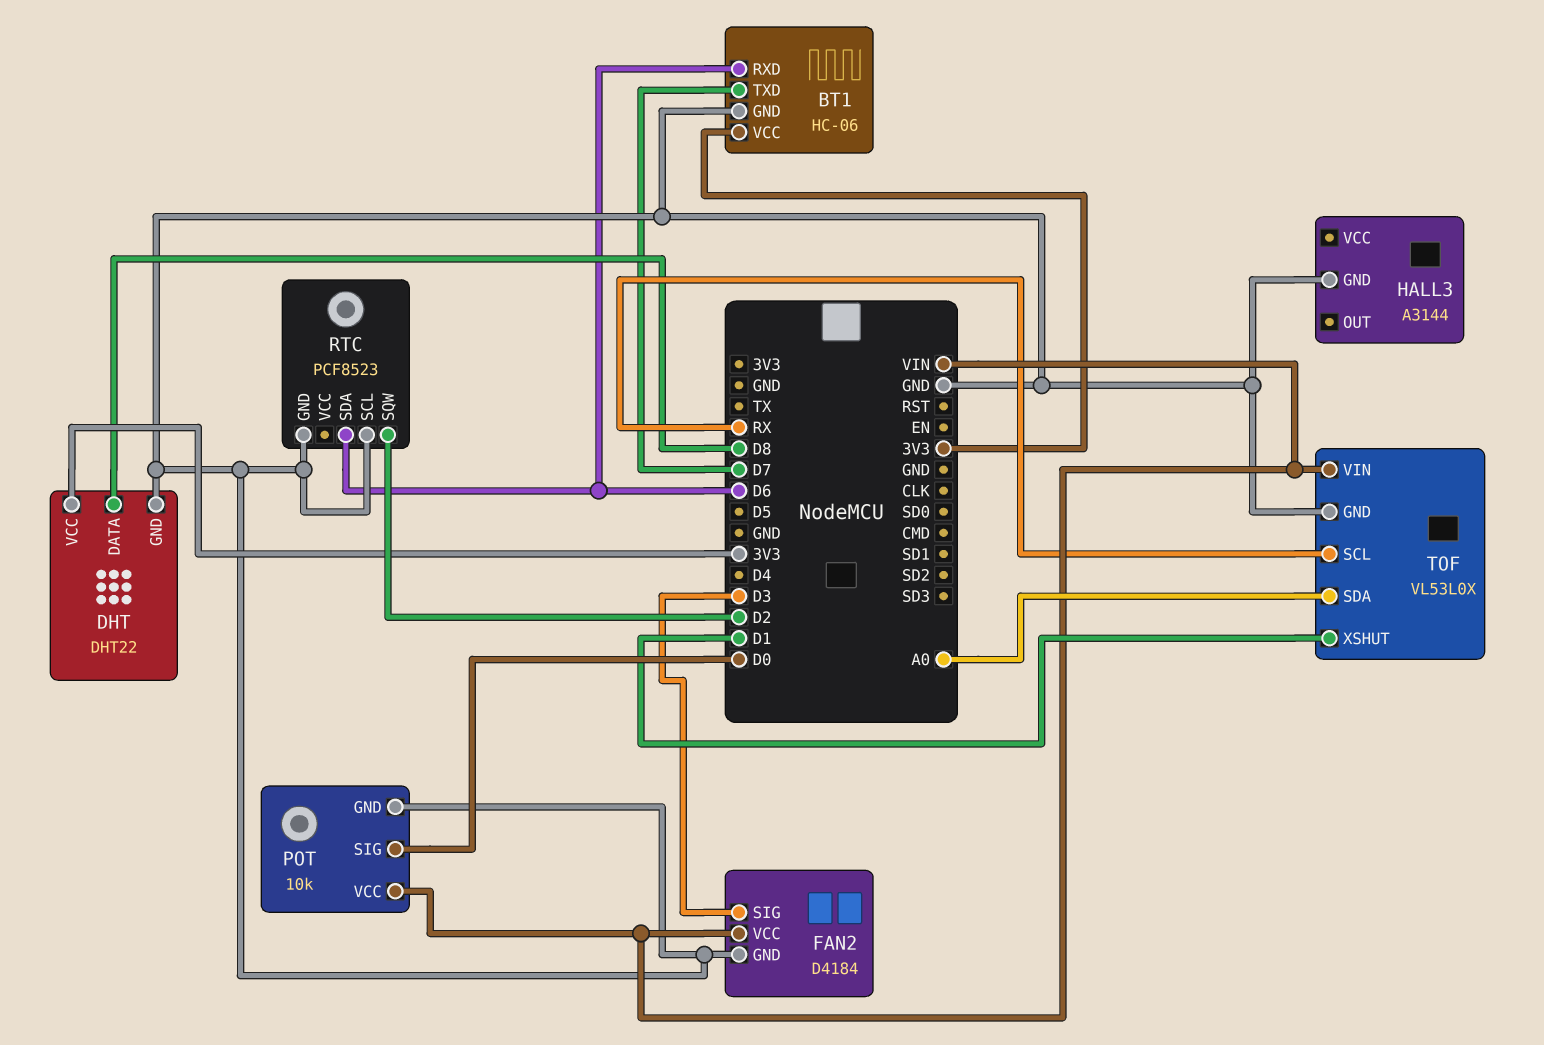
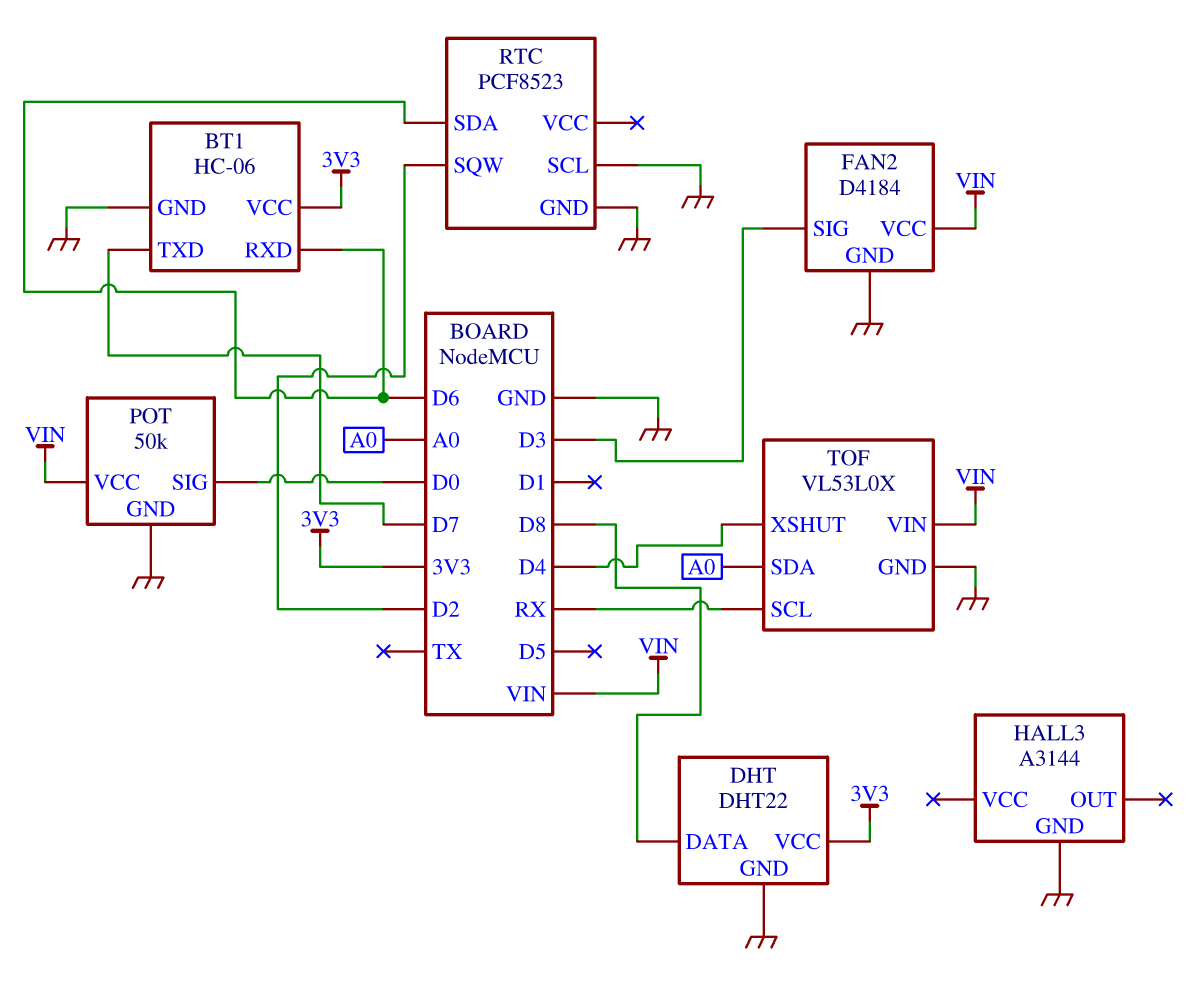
POT: 10k -> 50k
TOF pin XSHUT: D1 -> D4

